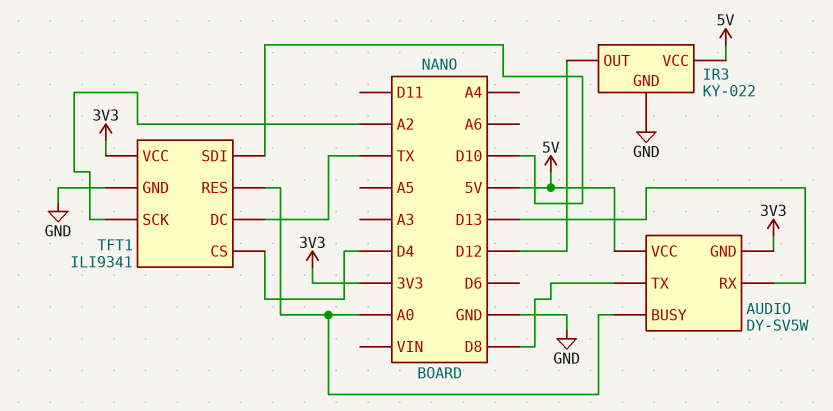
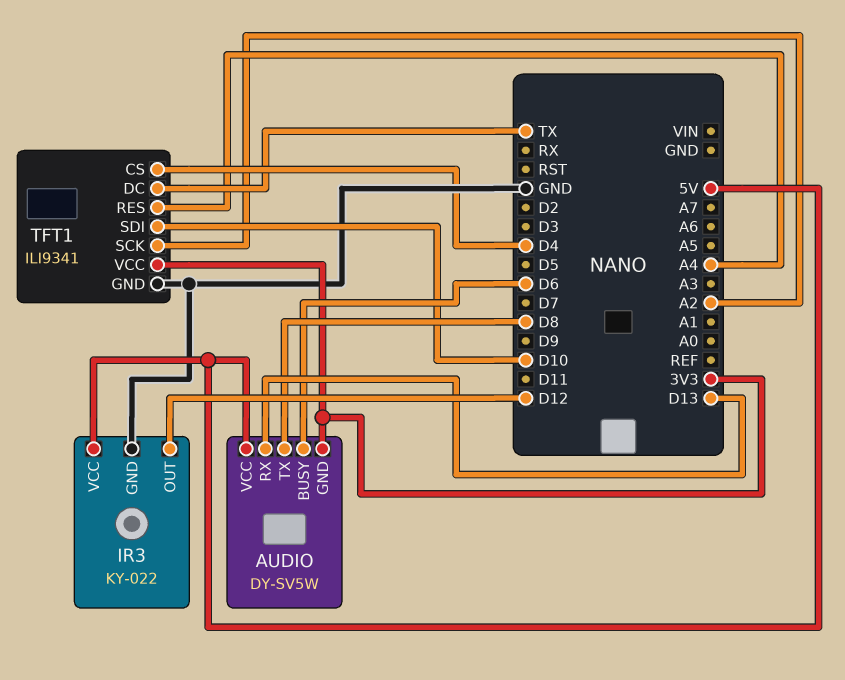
AUDIO pin BUSY: A0 -> D6
TFT1 pin RES: A0 -> A4

